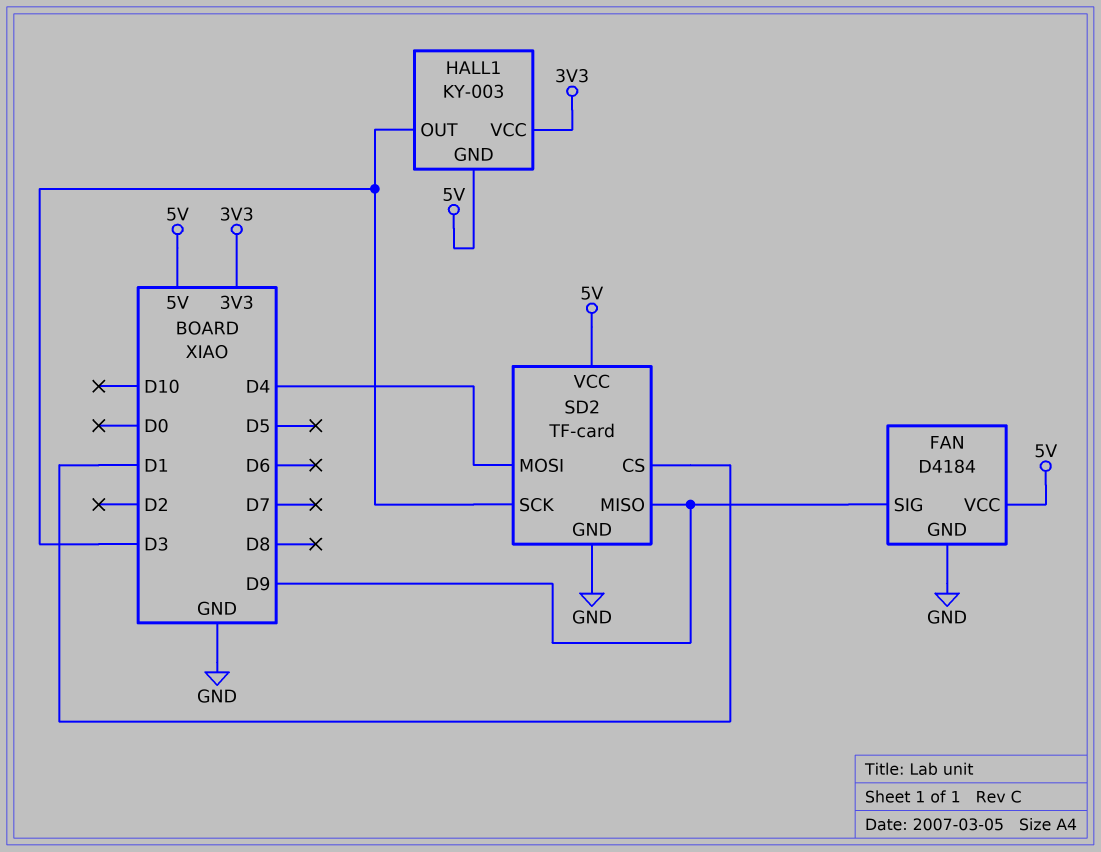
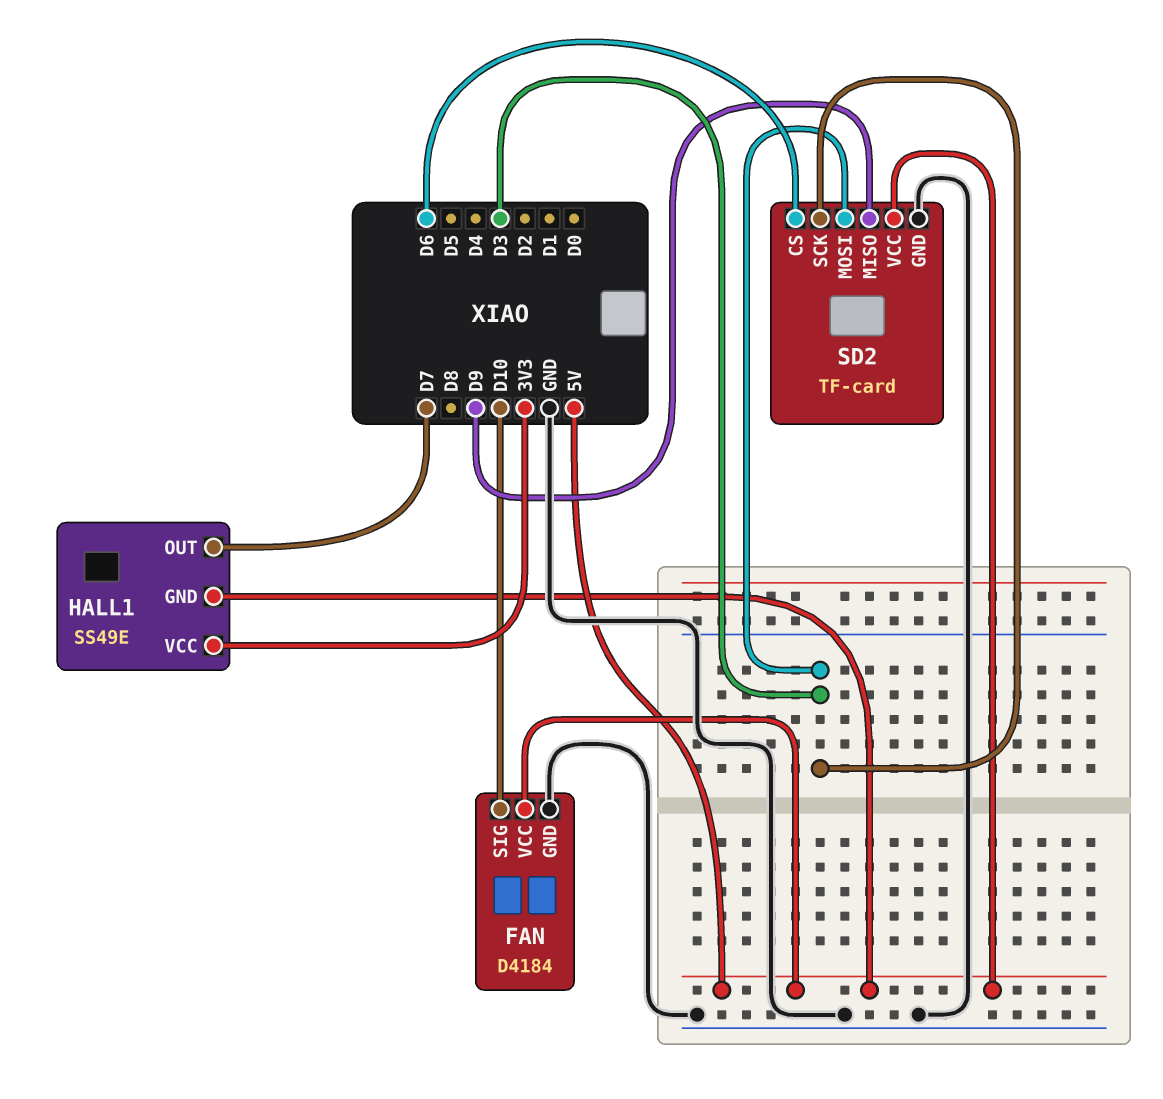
FAN pin SIG: D9 -> D10
HALL1: KY-003 -> SS49E
HALL1 pin OUT: D3 -> D7
SD2 pin CS: D1 -> D6
SD2 pin MOSI: D4 -> D3

